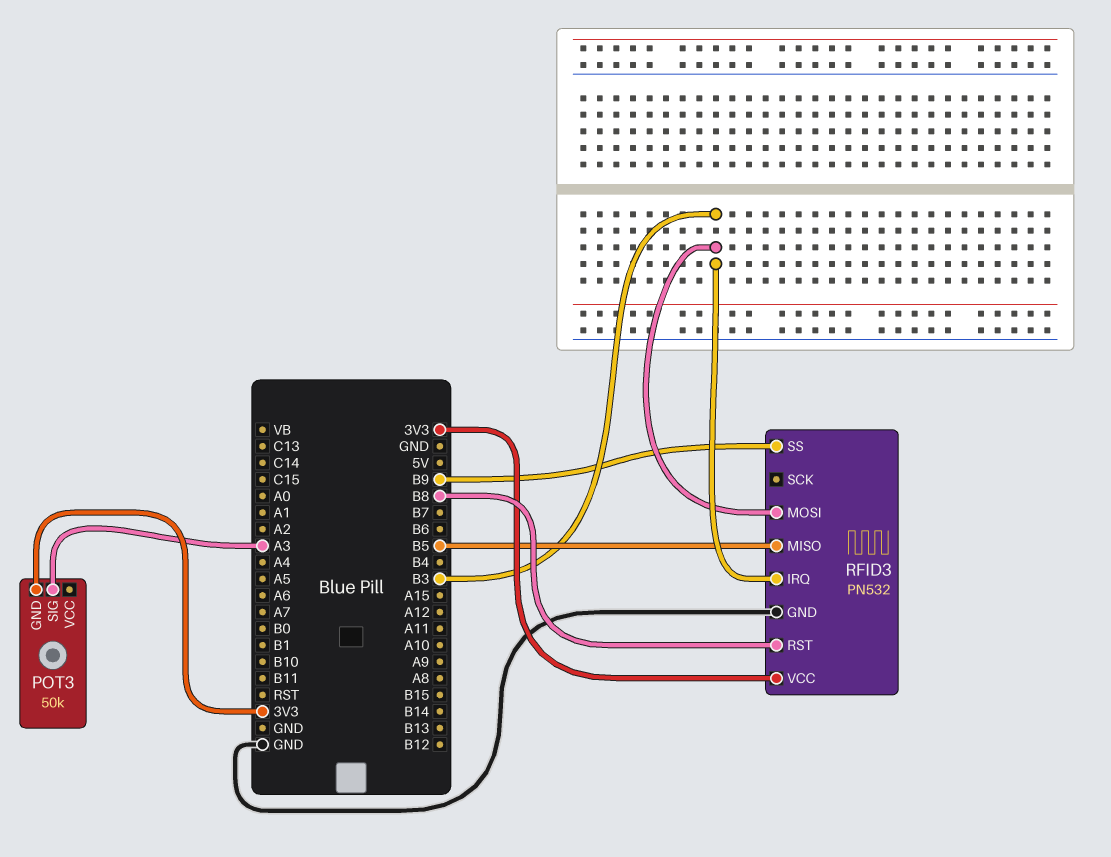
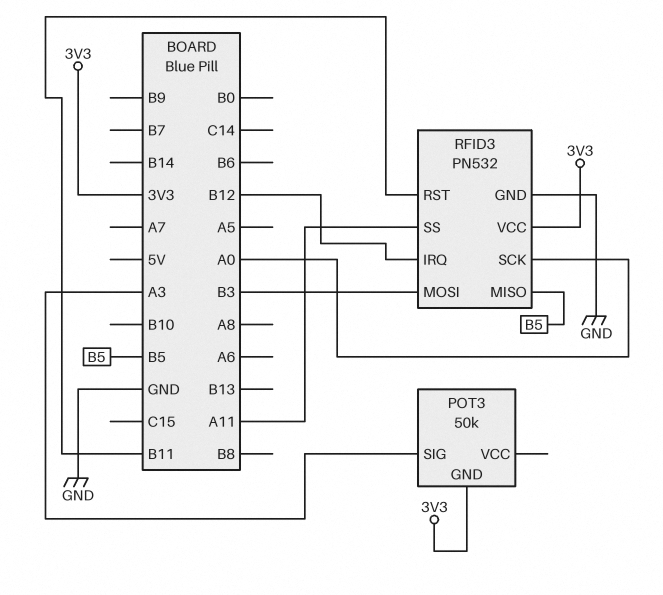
RFID3 pin IRQ: B3 -> B12
RFID3 pin RST: B8 -> B11
RFID3 pin SCK: none -> A0
RFID3 pin SS: B9 -> A11

